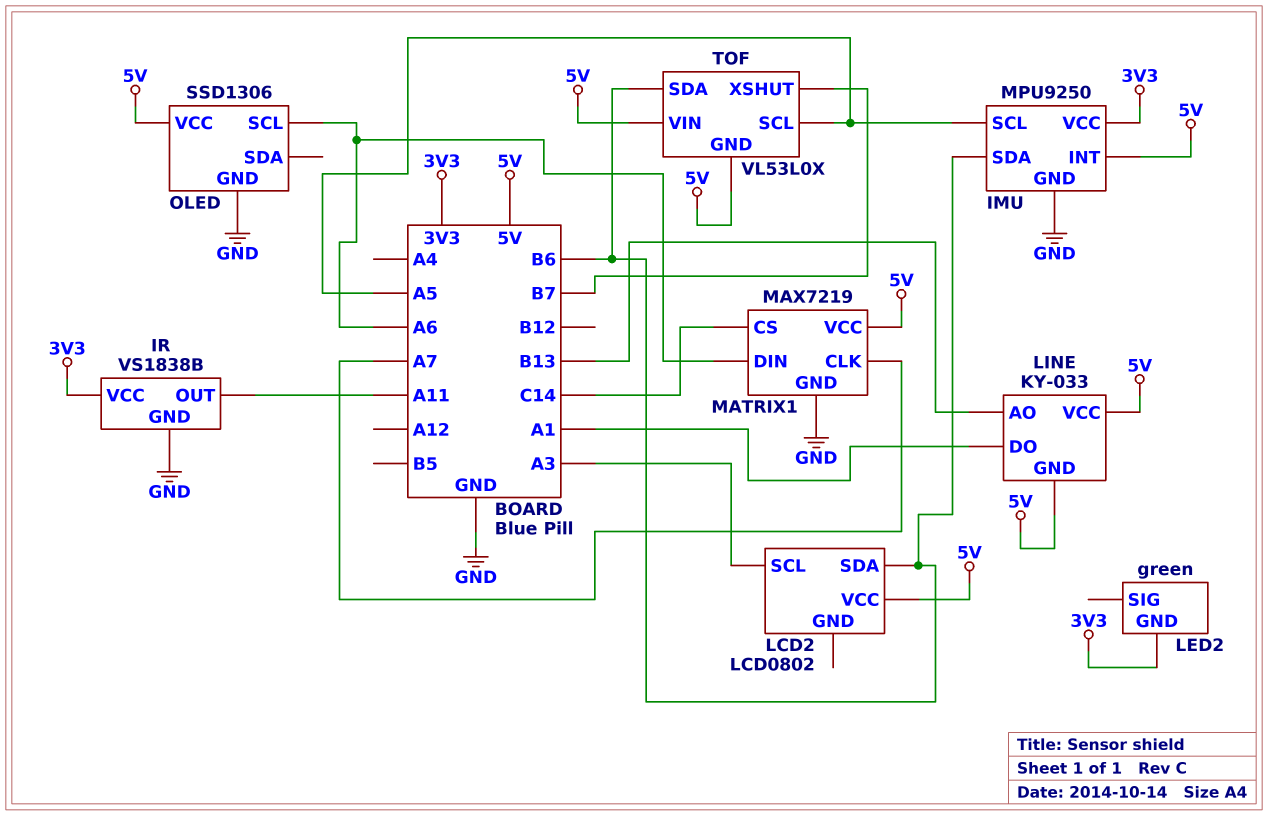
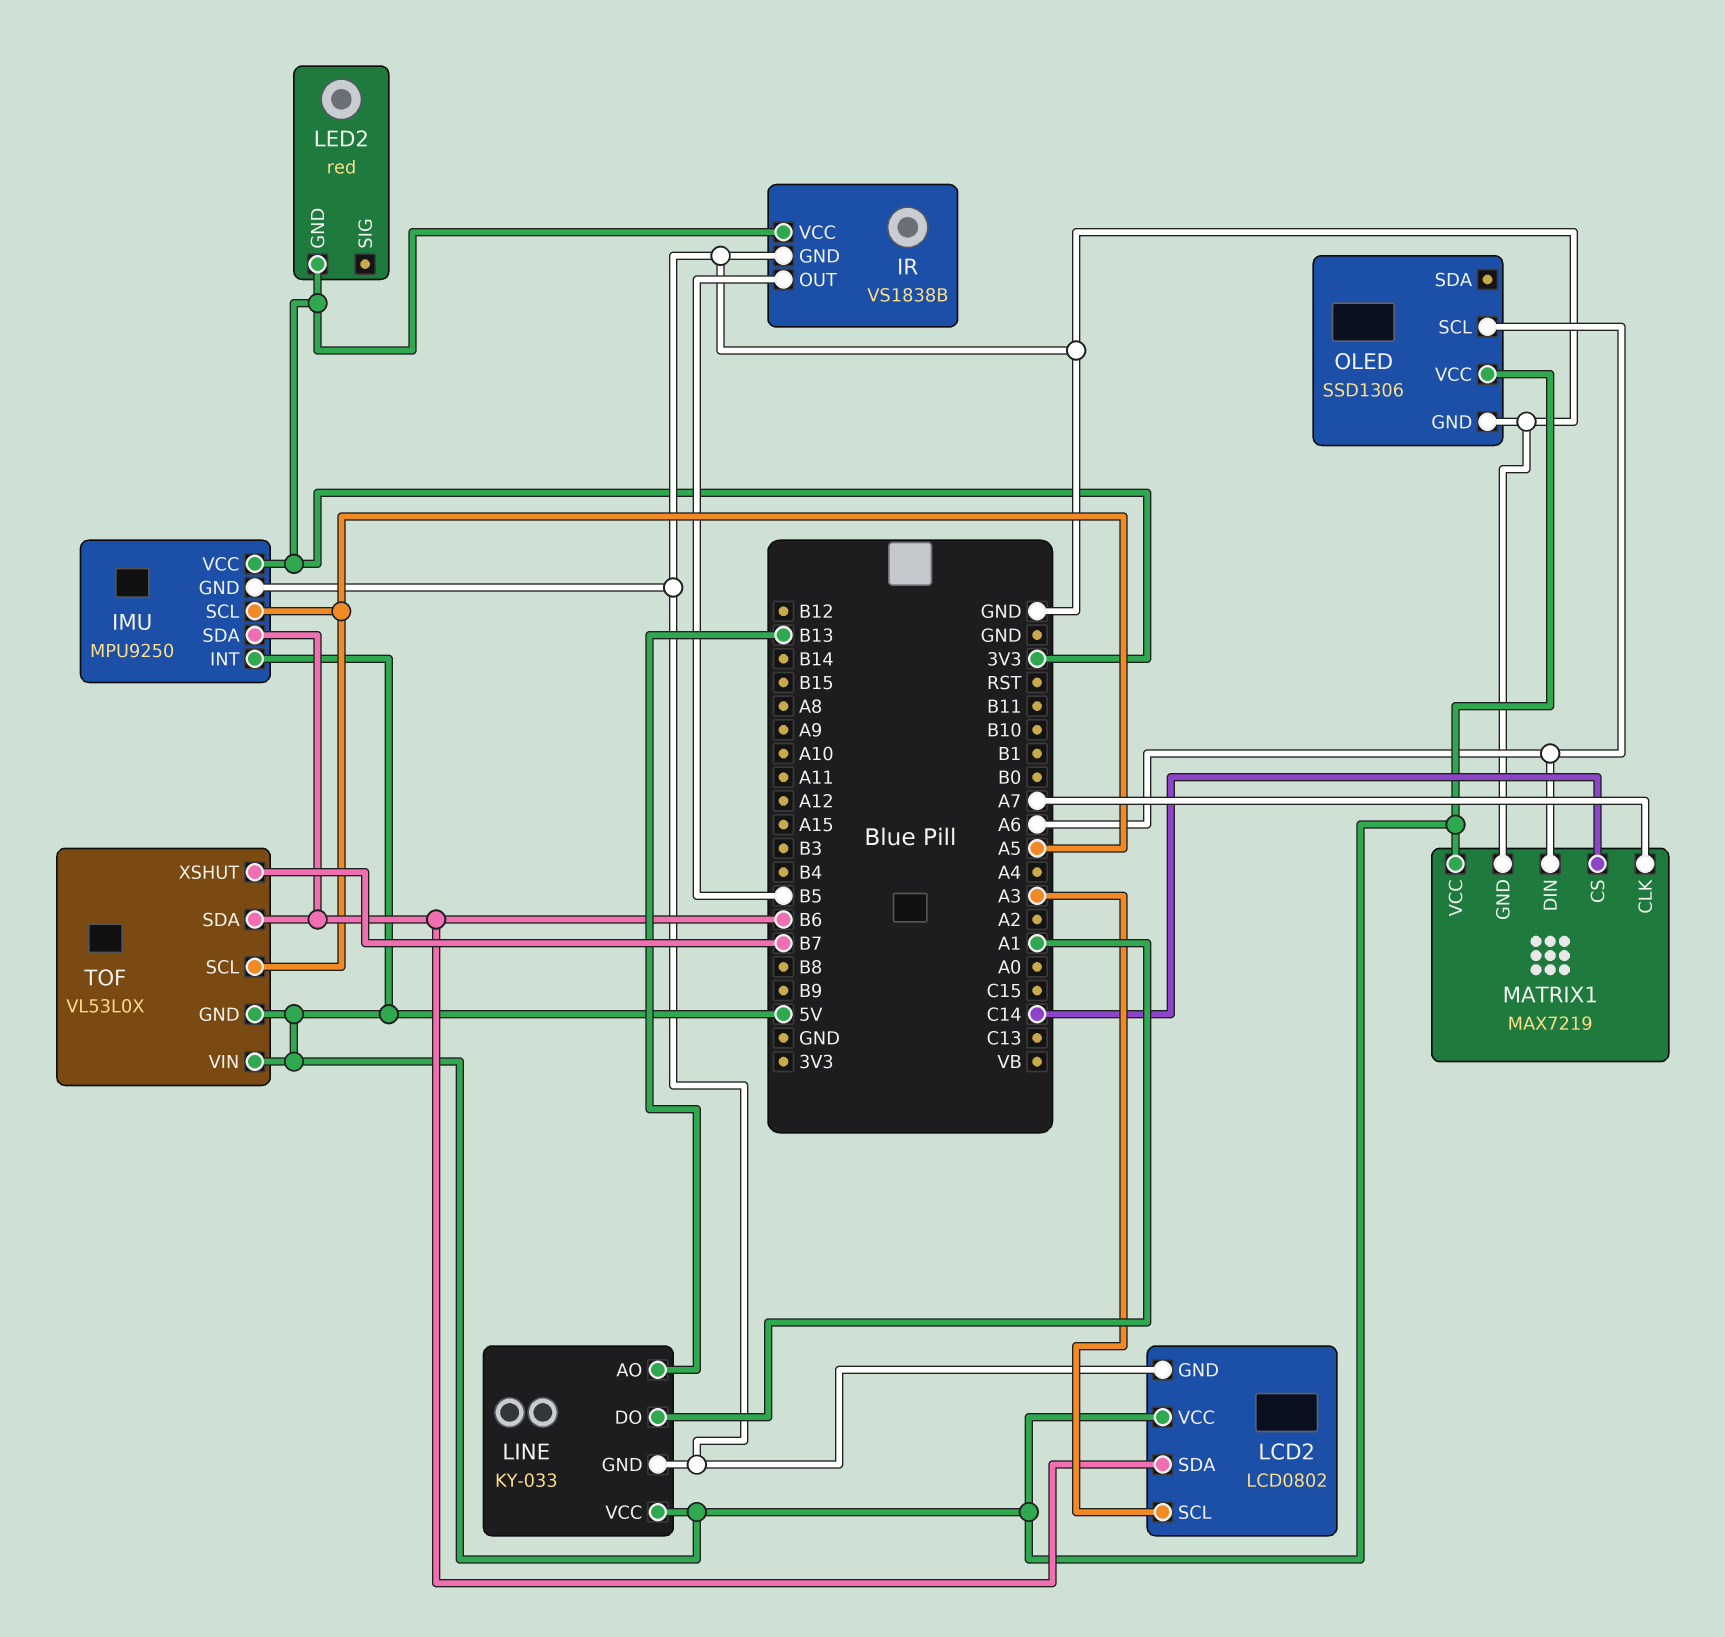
IR pin OUT: A11 -> B5
LCD2 pin GND: none -> GND
LED2: green -> red
LINE pin GND: 5V -> GND

